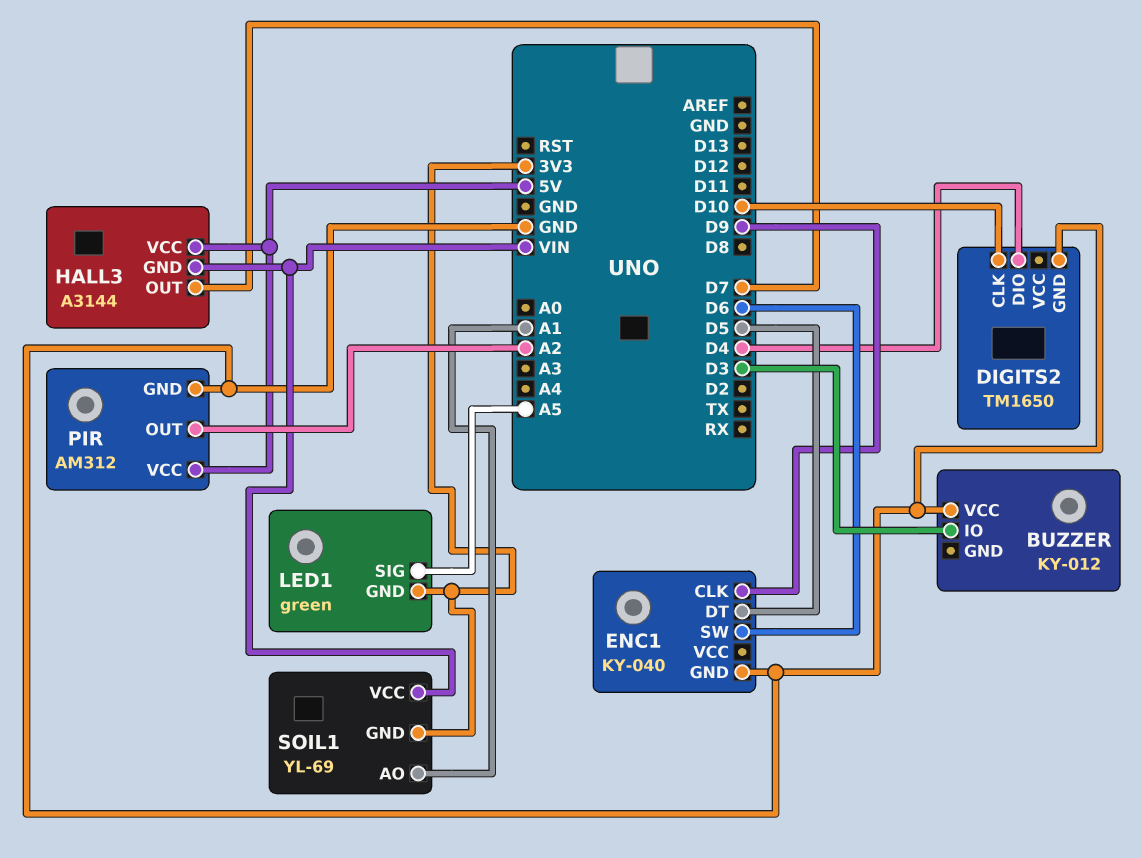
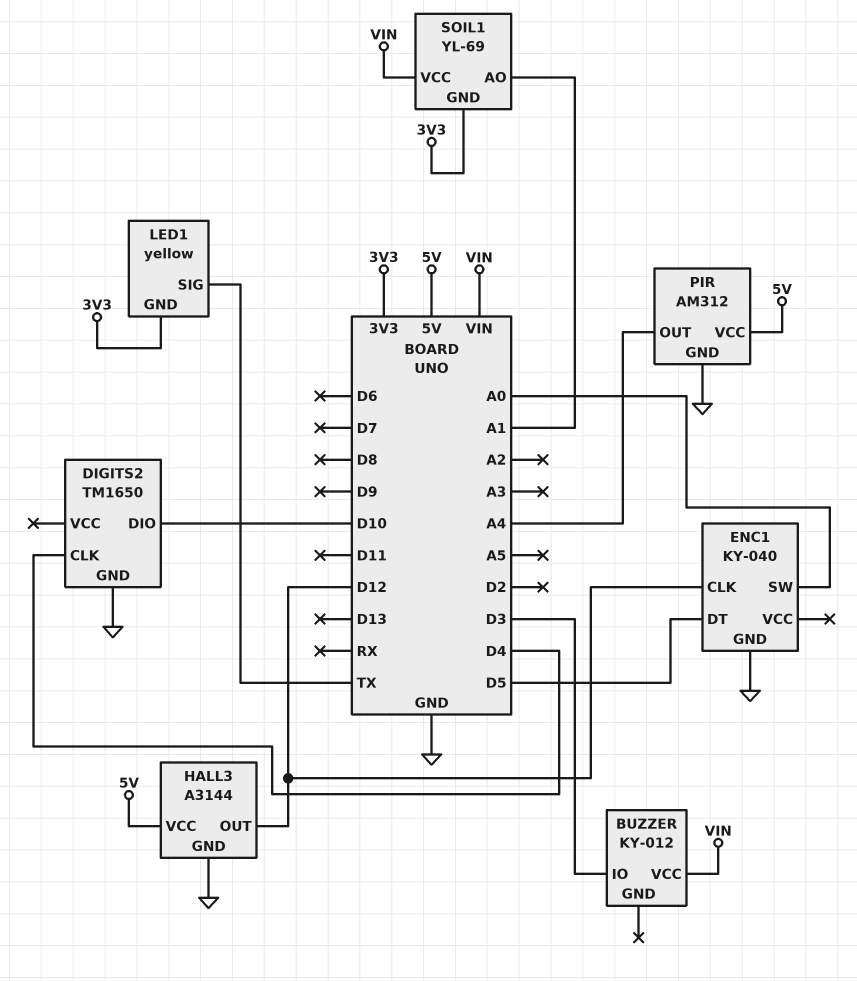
BUZZER pin VCC: GND -> VIN
DIGITS2 pin CLK: D10 -> D4
DIGITS2 pin DIO: D4 -> D10
ENC1 pin CLK: D9 -> D12
ENC1 pin SW: D6 -> A0
HALL3 pin GND: VIN -> GND
HALL3 pin OUT: D7 -> D12
LED1: green -> yellow
LED1 pin SIG: A5 -> TX
PIR pin OUT: A2 -> A4

